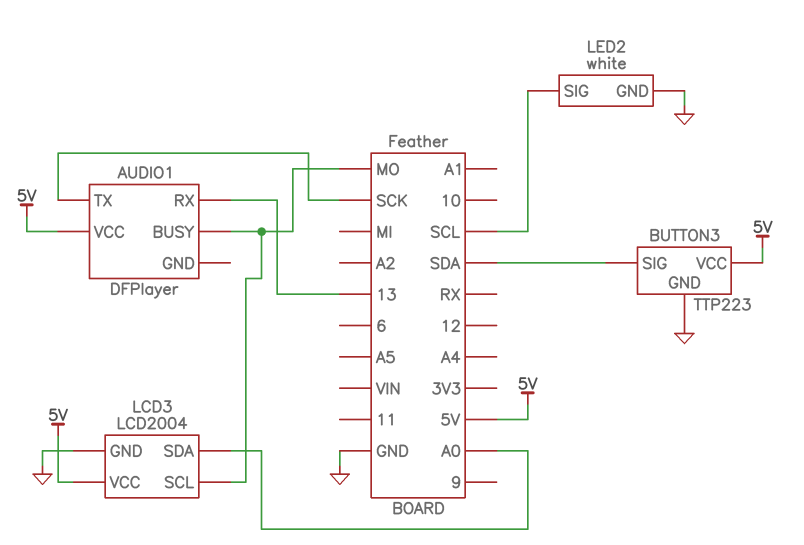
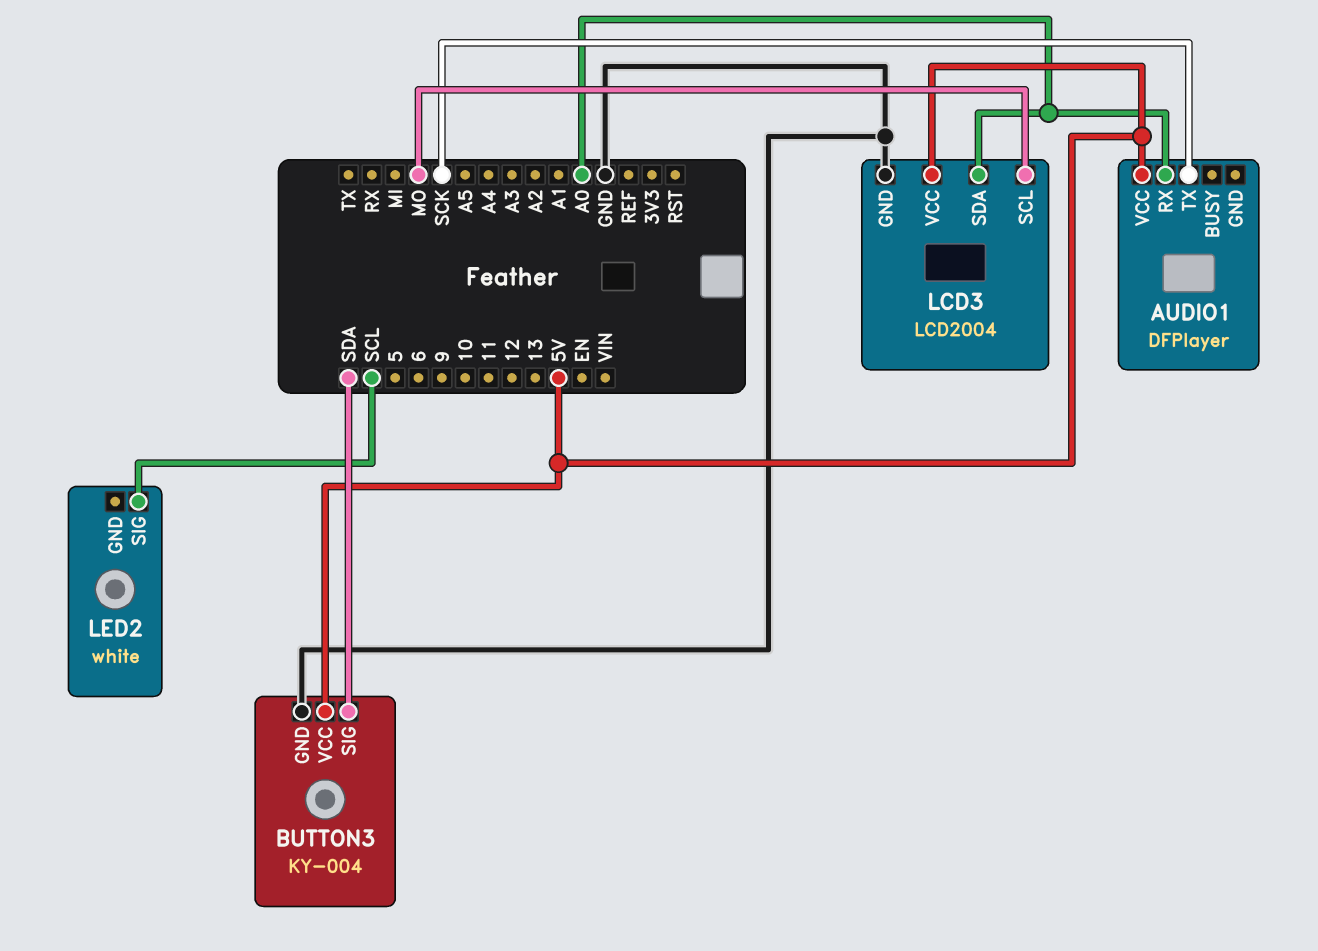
AUDIO1 pin BUSY: MO -> none
AUDIO1 pin RX: 13 -> A0
BUTTON3: TTP223 -> KY-004
LED2 pin GND: GND -> none

